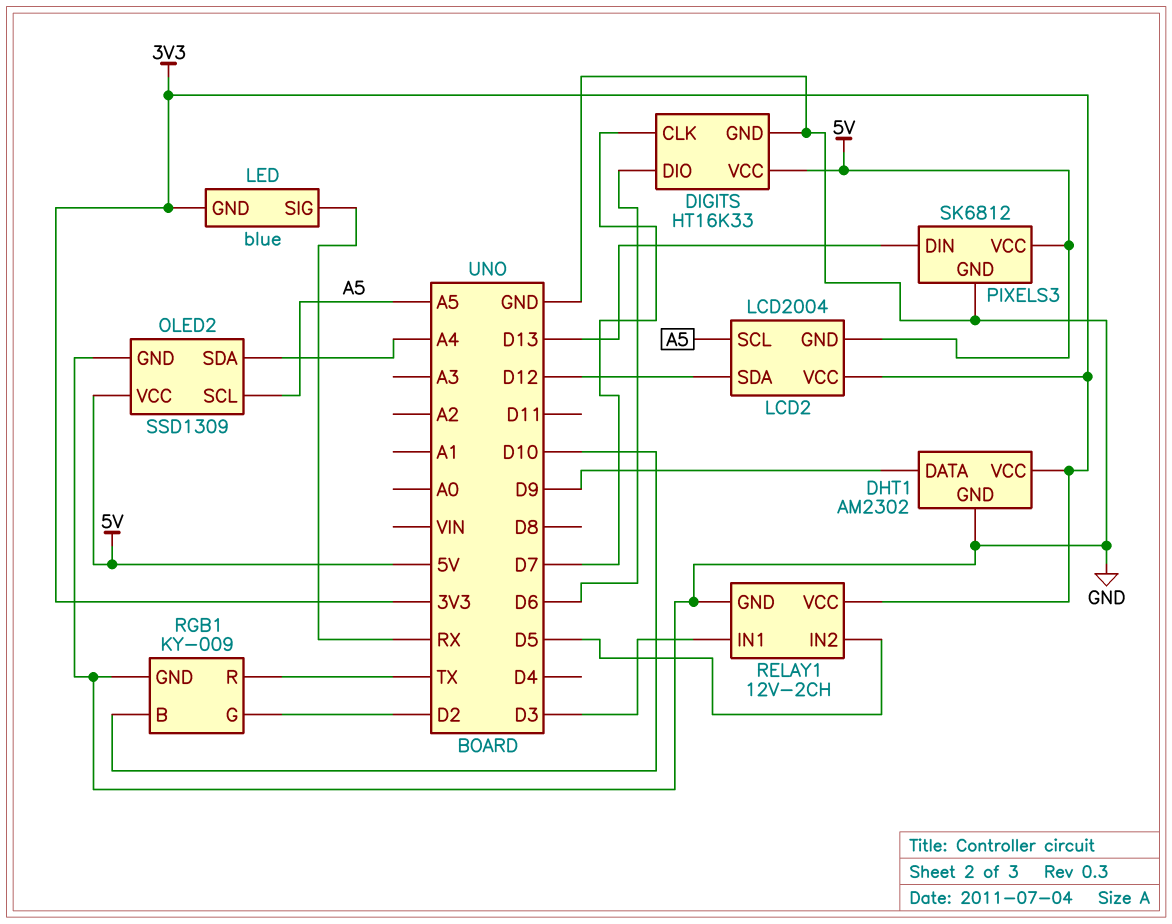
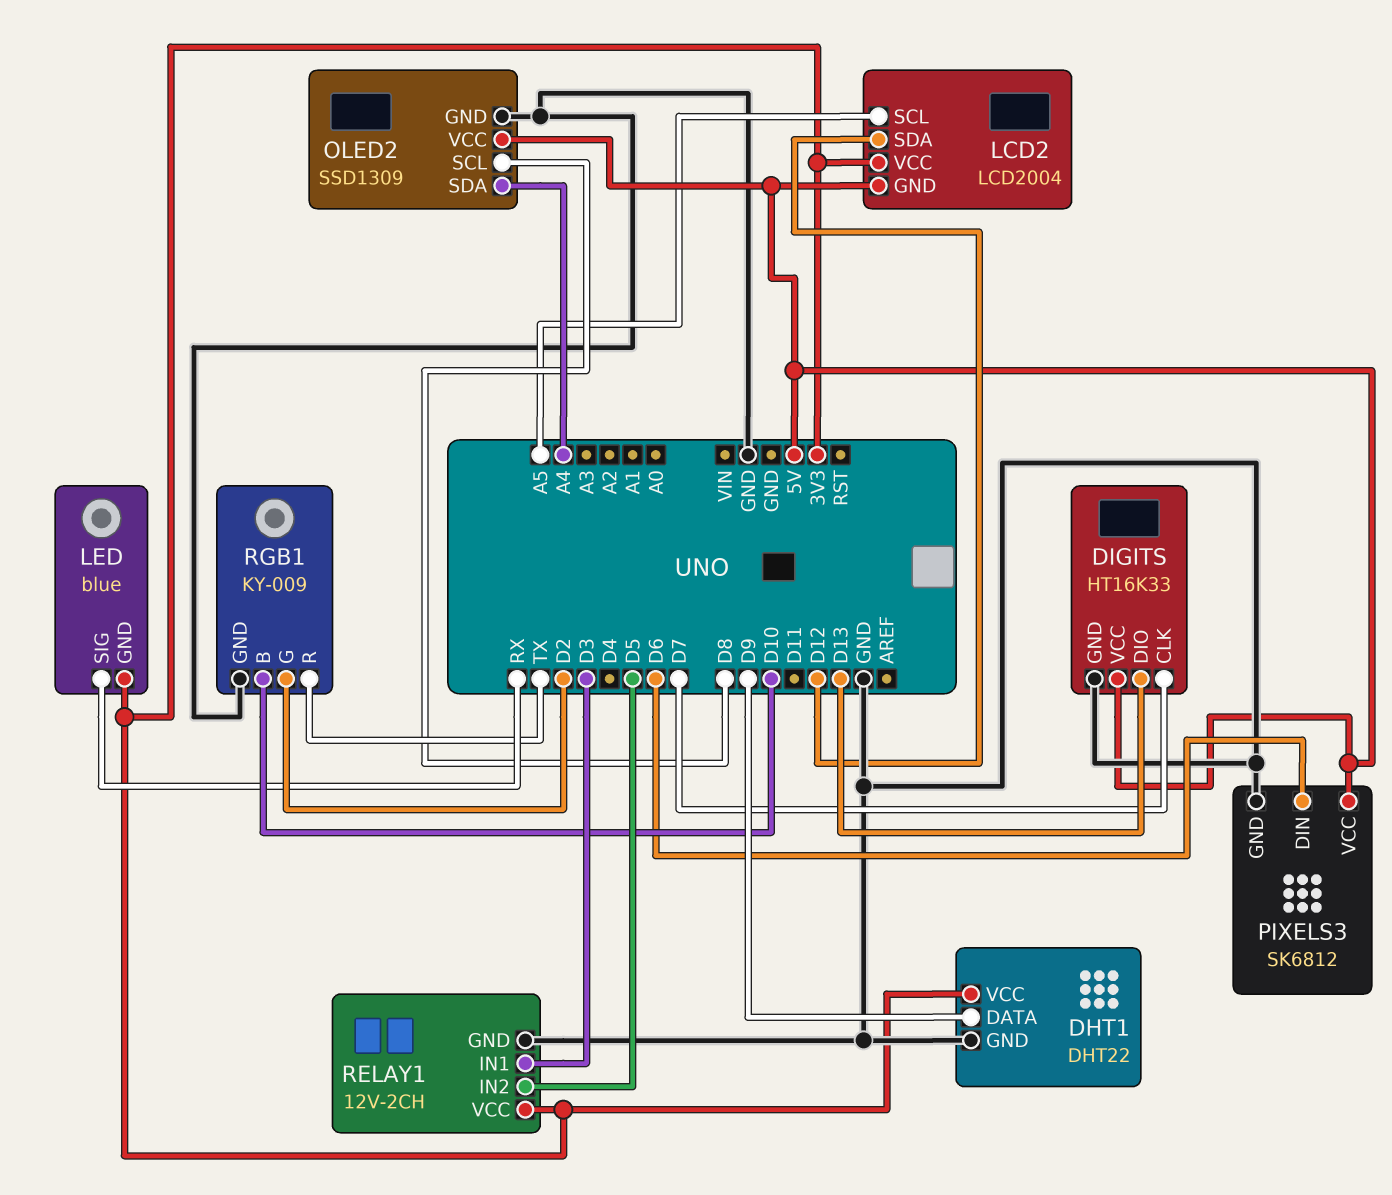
DHT1: AM2302 -> DHT22
DIGITS pin DIO: D6 -> D13
OLED2 pin SCL: A5 -> D8
PIXELS3 pin DIN: D13 -> D6

